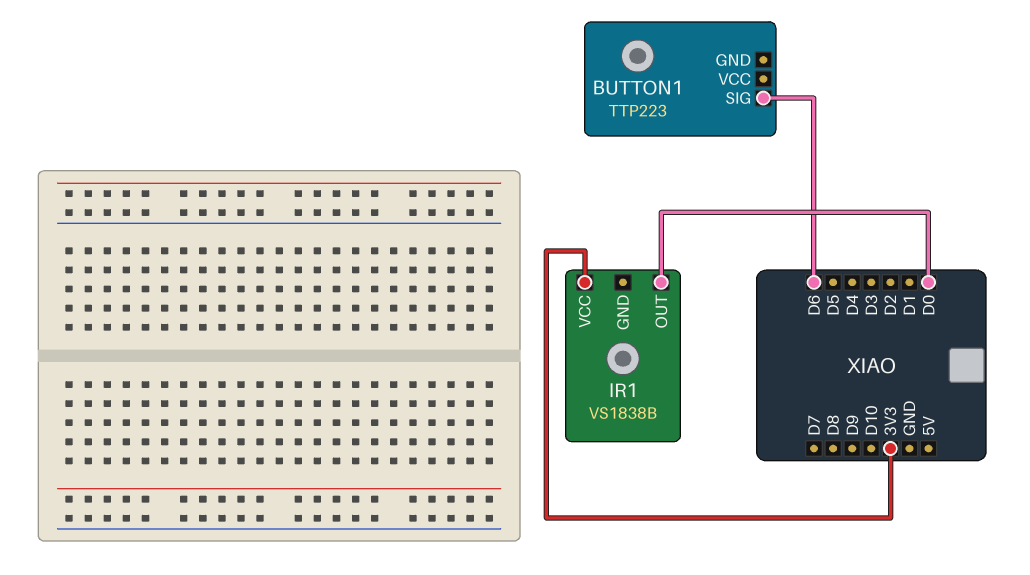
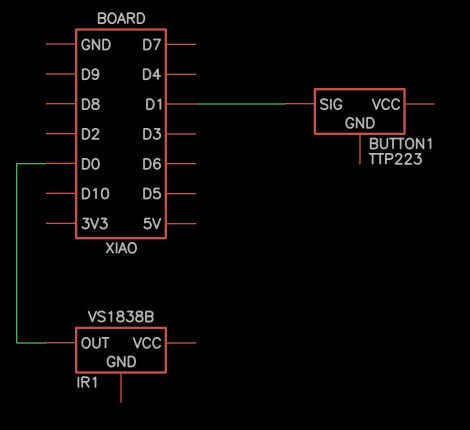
BUTTON1 pin SIG: D6 -> D1
IR1 pin VCC: 3V3 -> none

